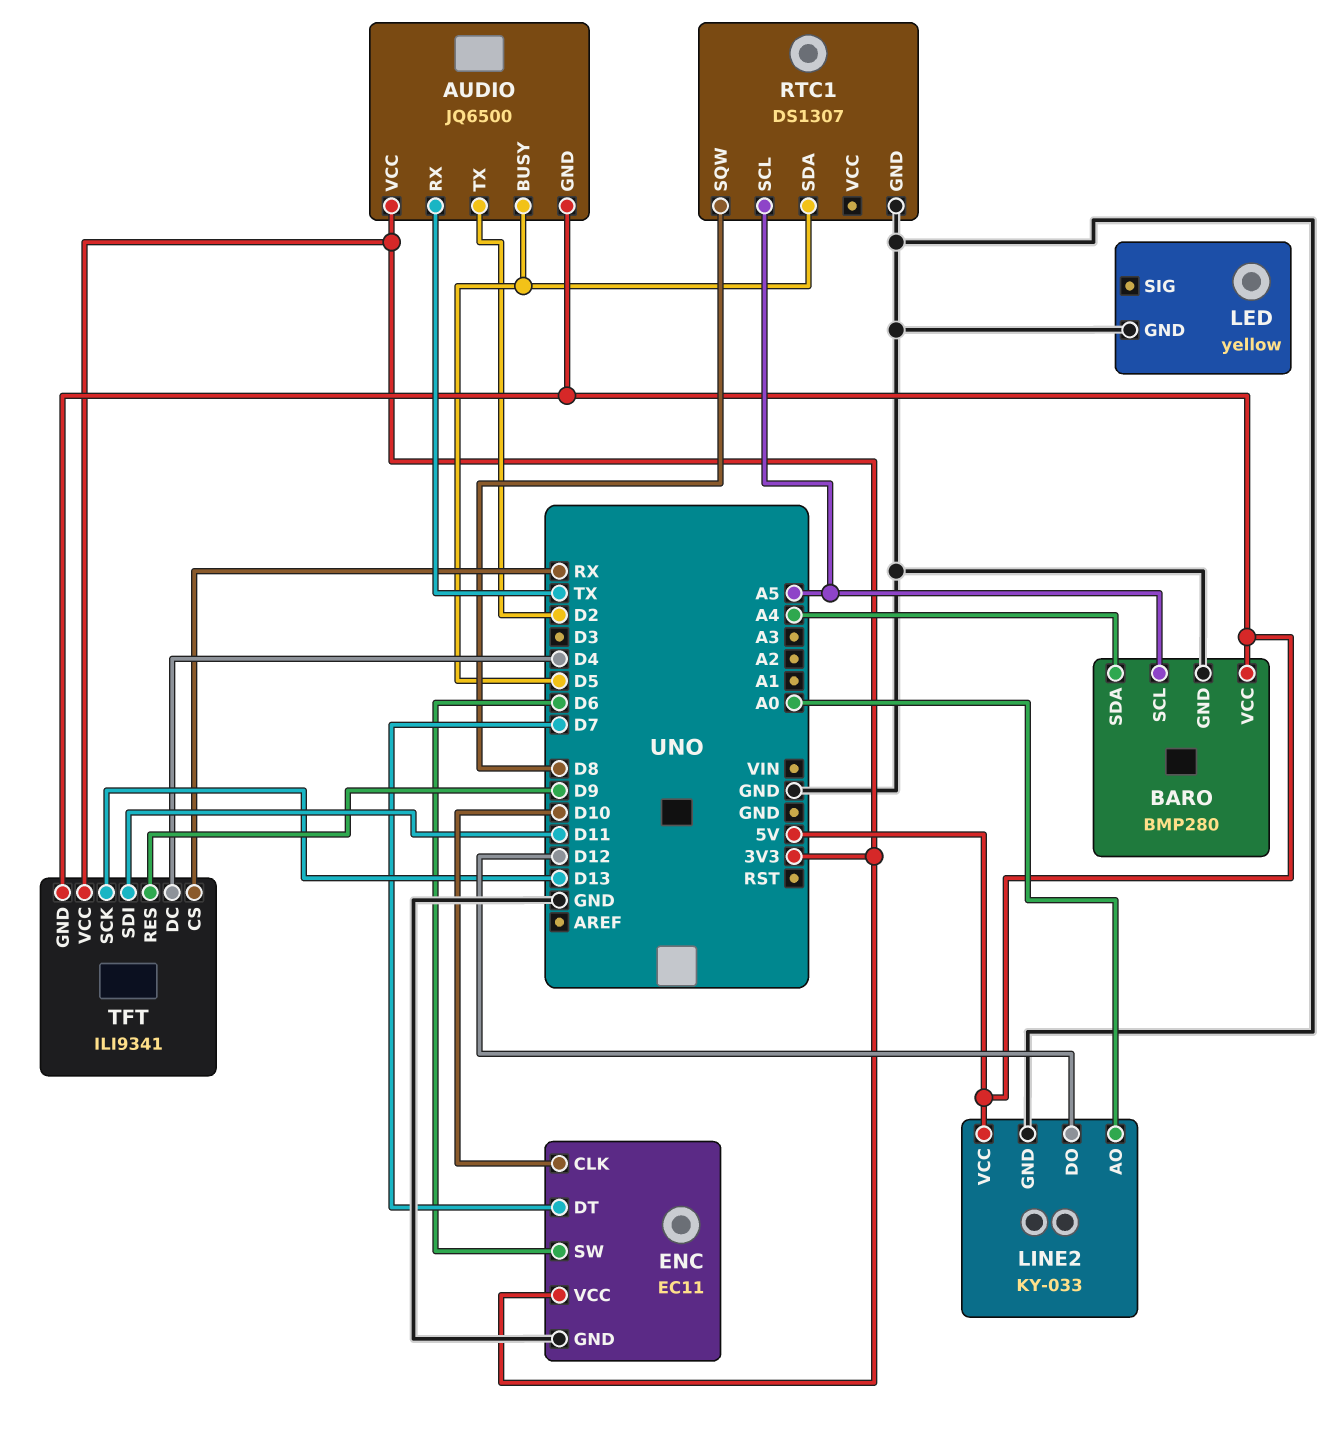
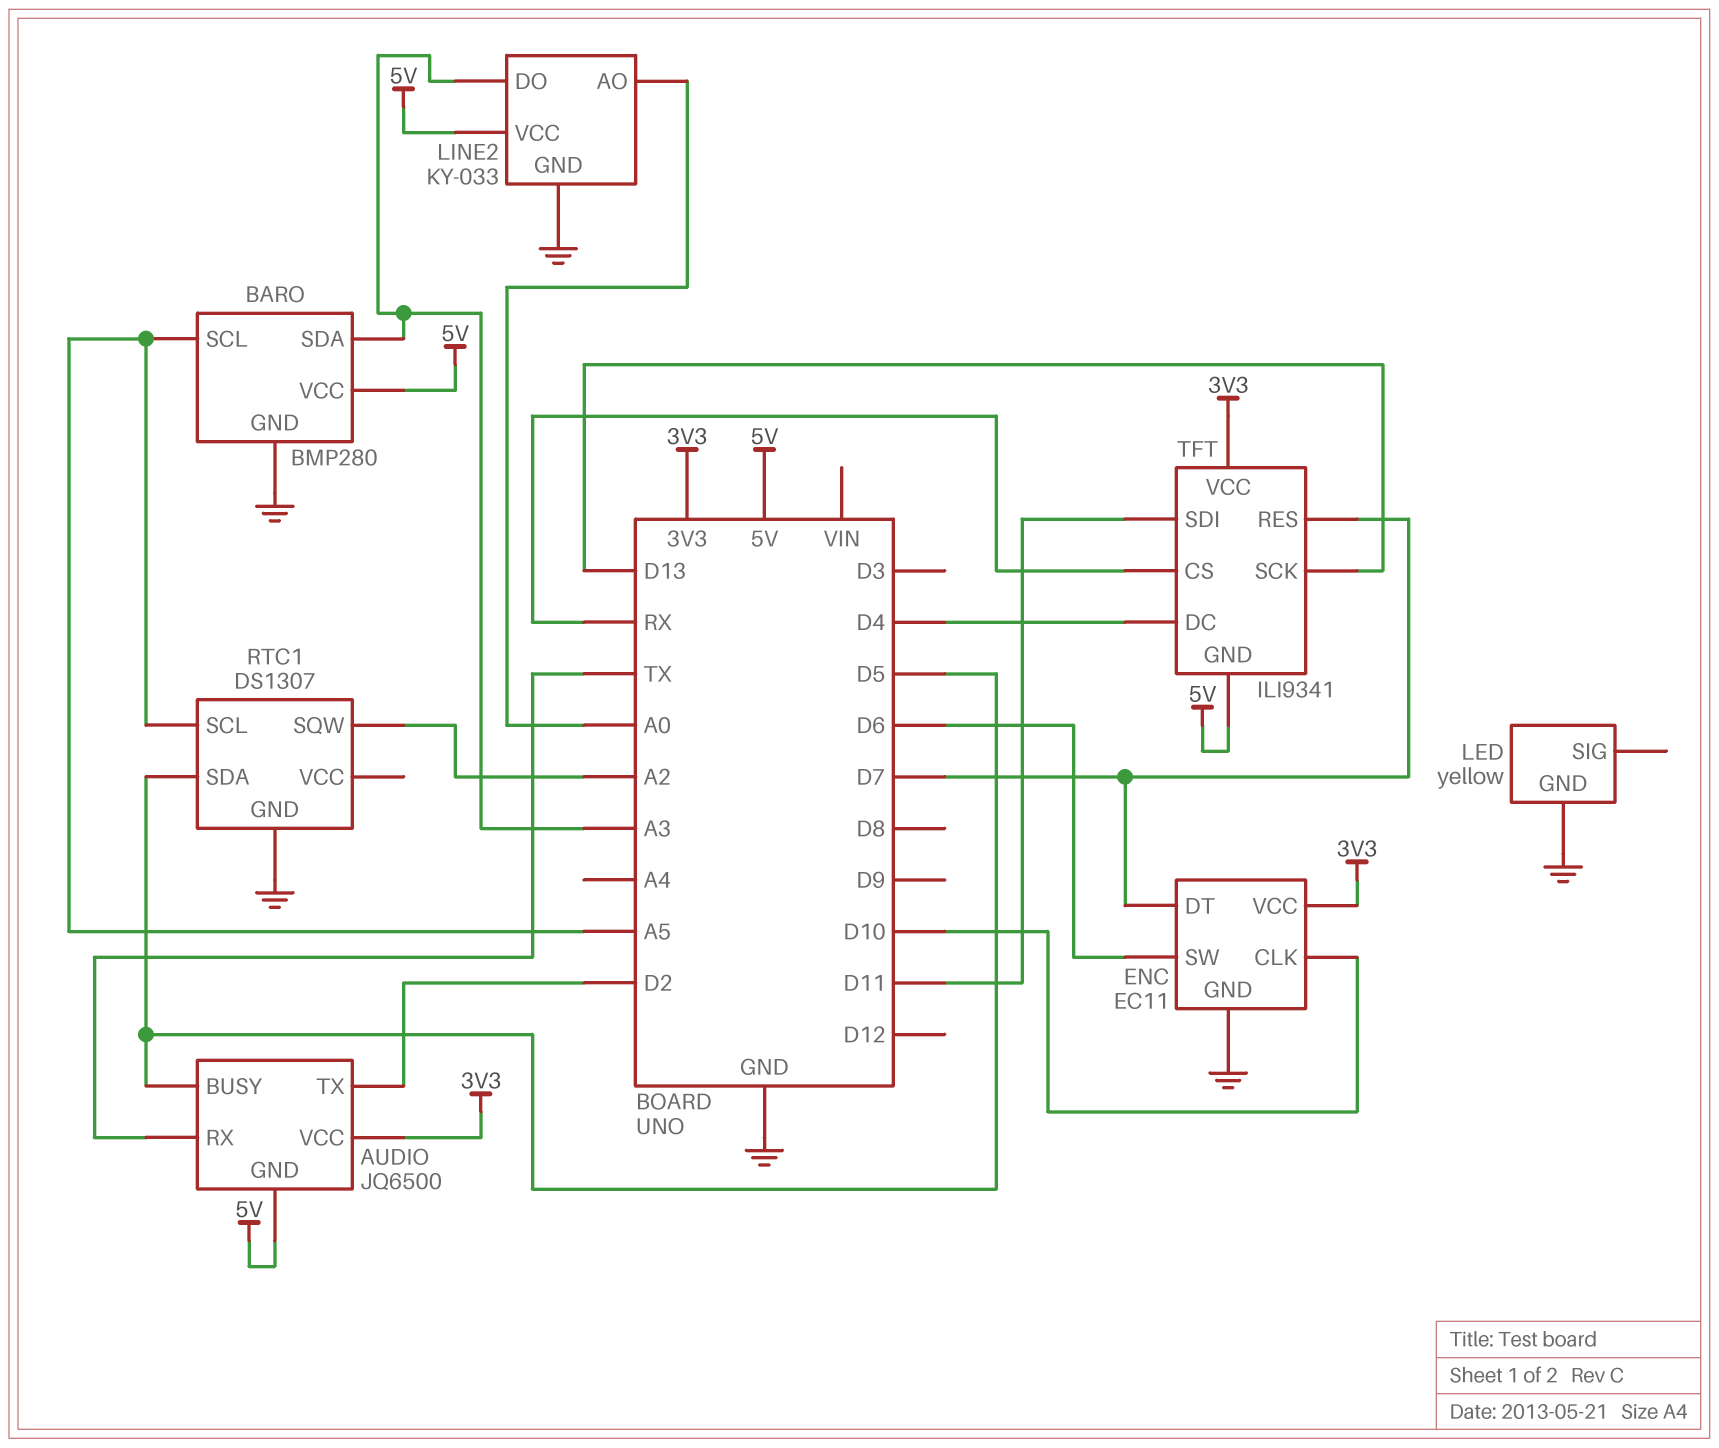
BARO pin SDA: A4 -> A3
LINE2 pin DO: D12 -> A3
RTC1 pin SQW: D8 -> A2
TFT pin RES: D9 -> D7

